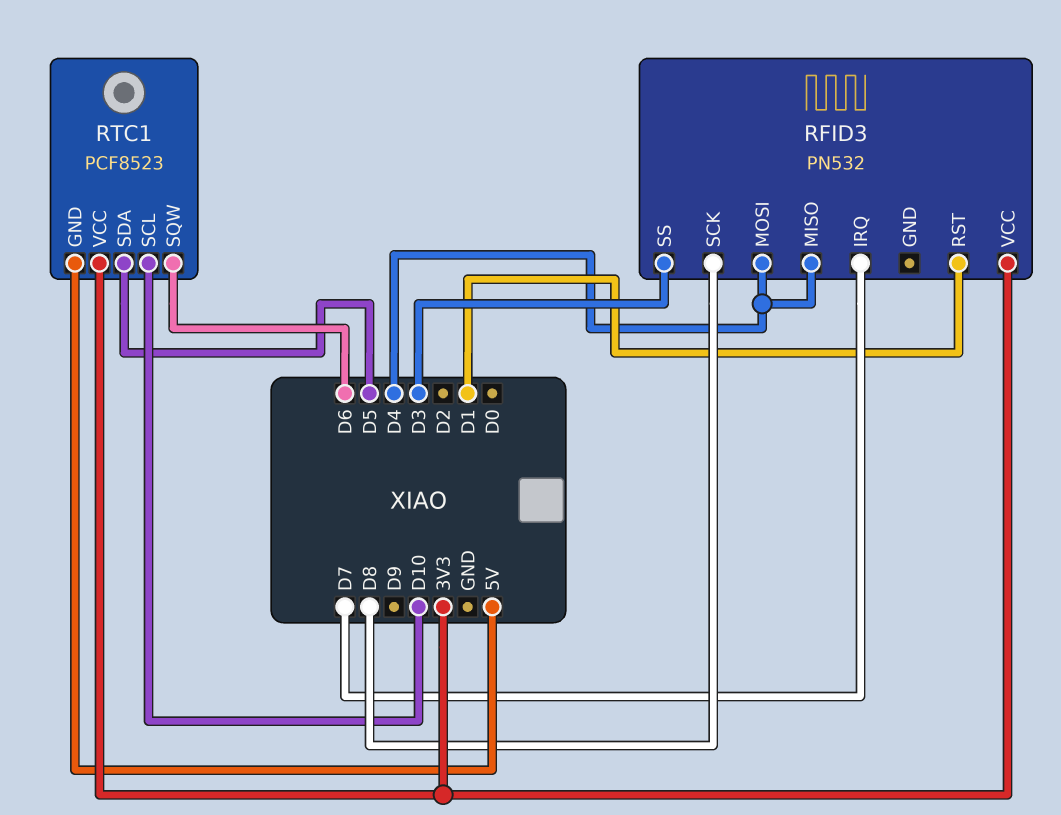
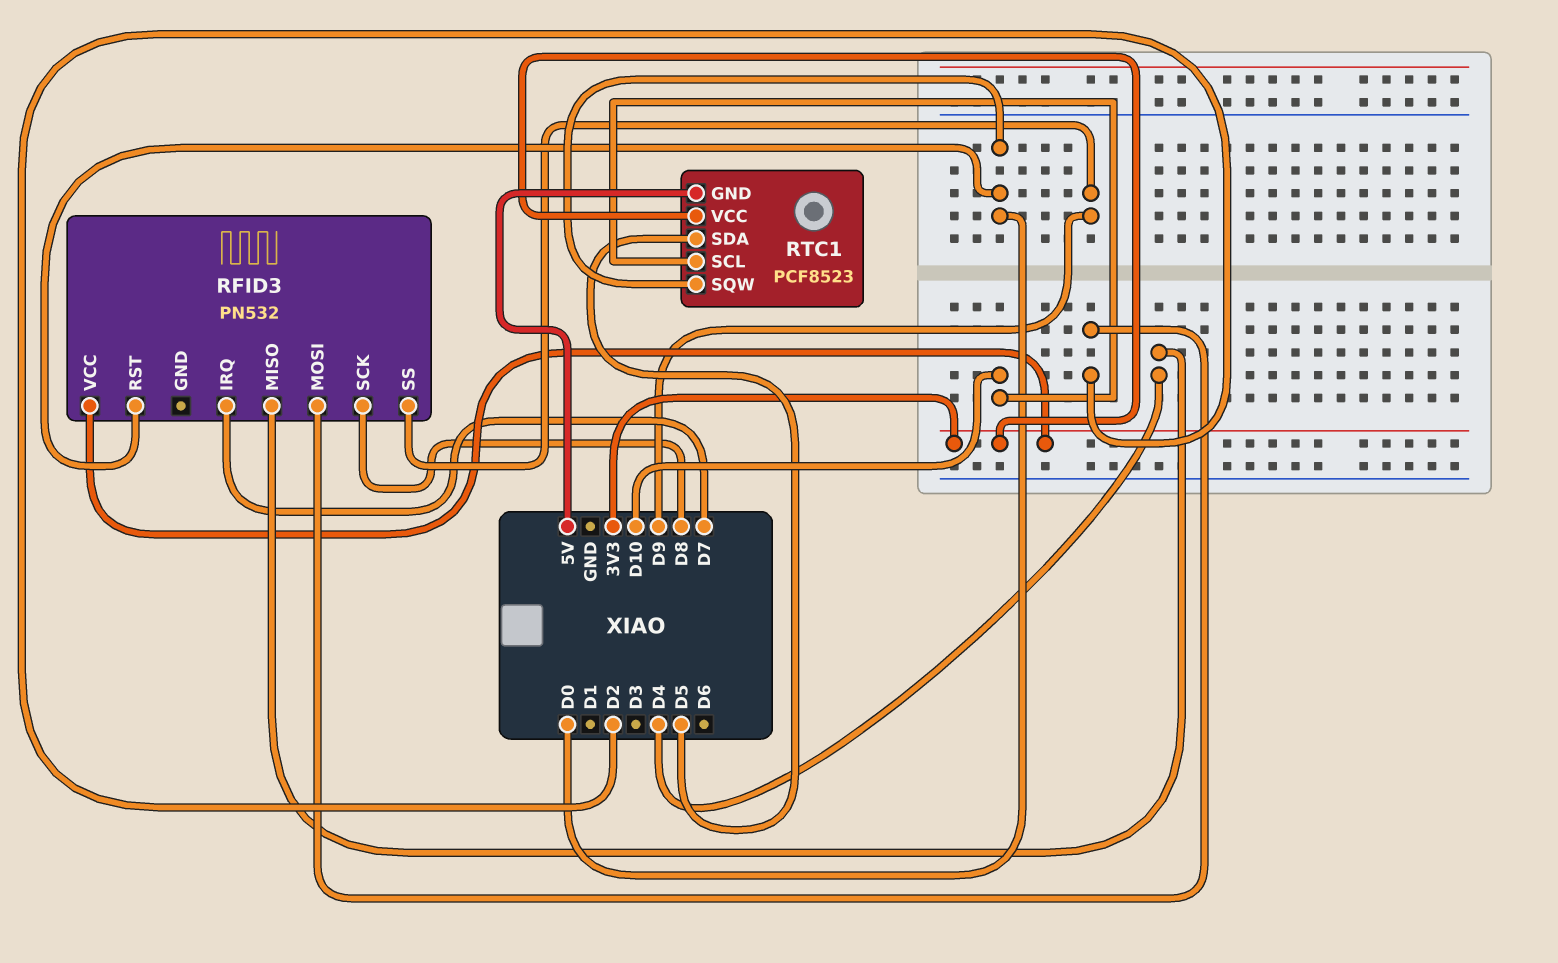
RFID3 pin MOSI: D4 -> D2
RFID3 pin RST: D1 -> D0
RFID3 pin SS: D3 -> D9
RTC1 pin SQW: D6 -> D0

